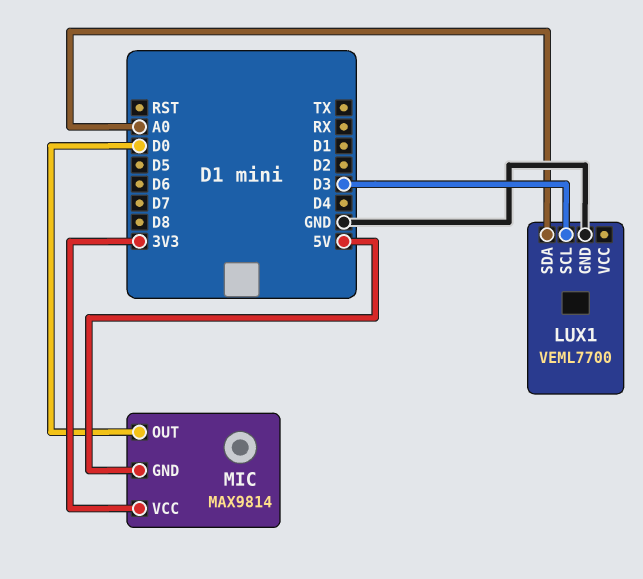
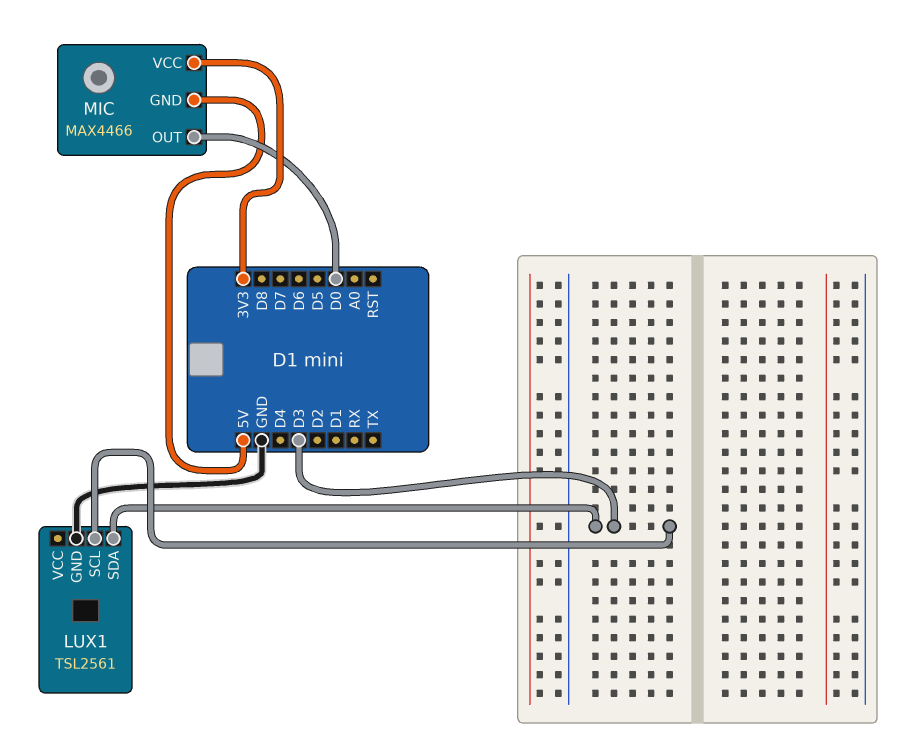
LUX1: VEML7700 -> TSL2561
LUX1 pin SDA: A0 -> D3
MIC: MAX9814 -> MAX4466

